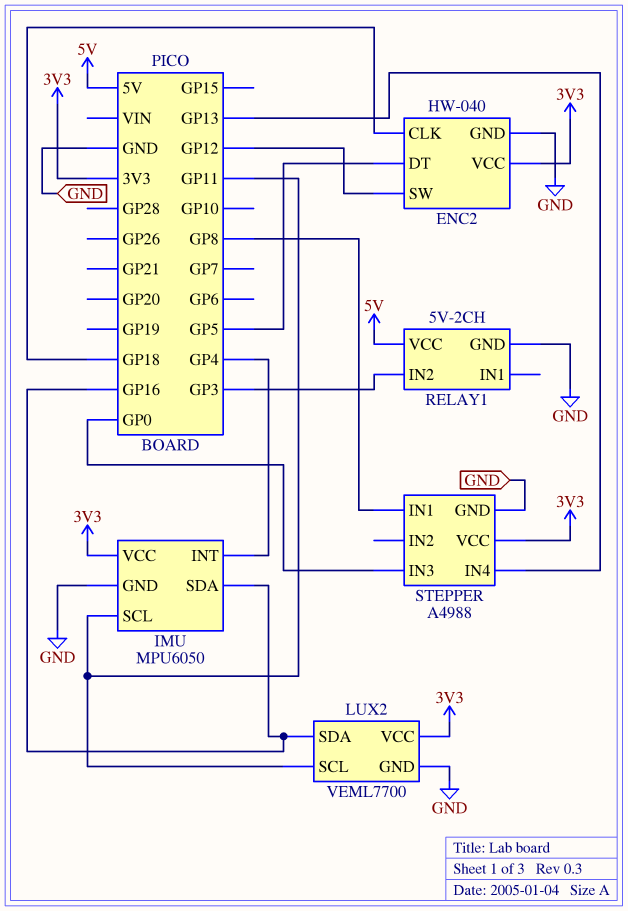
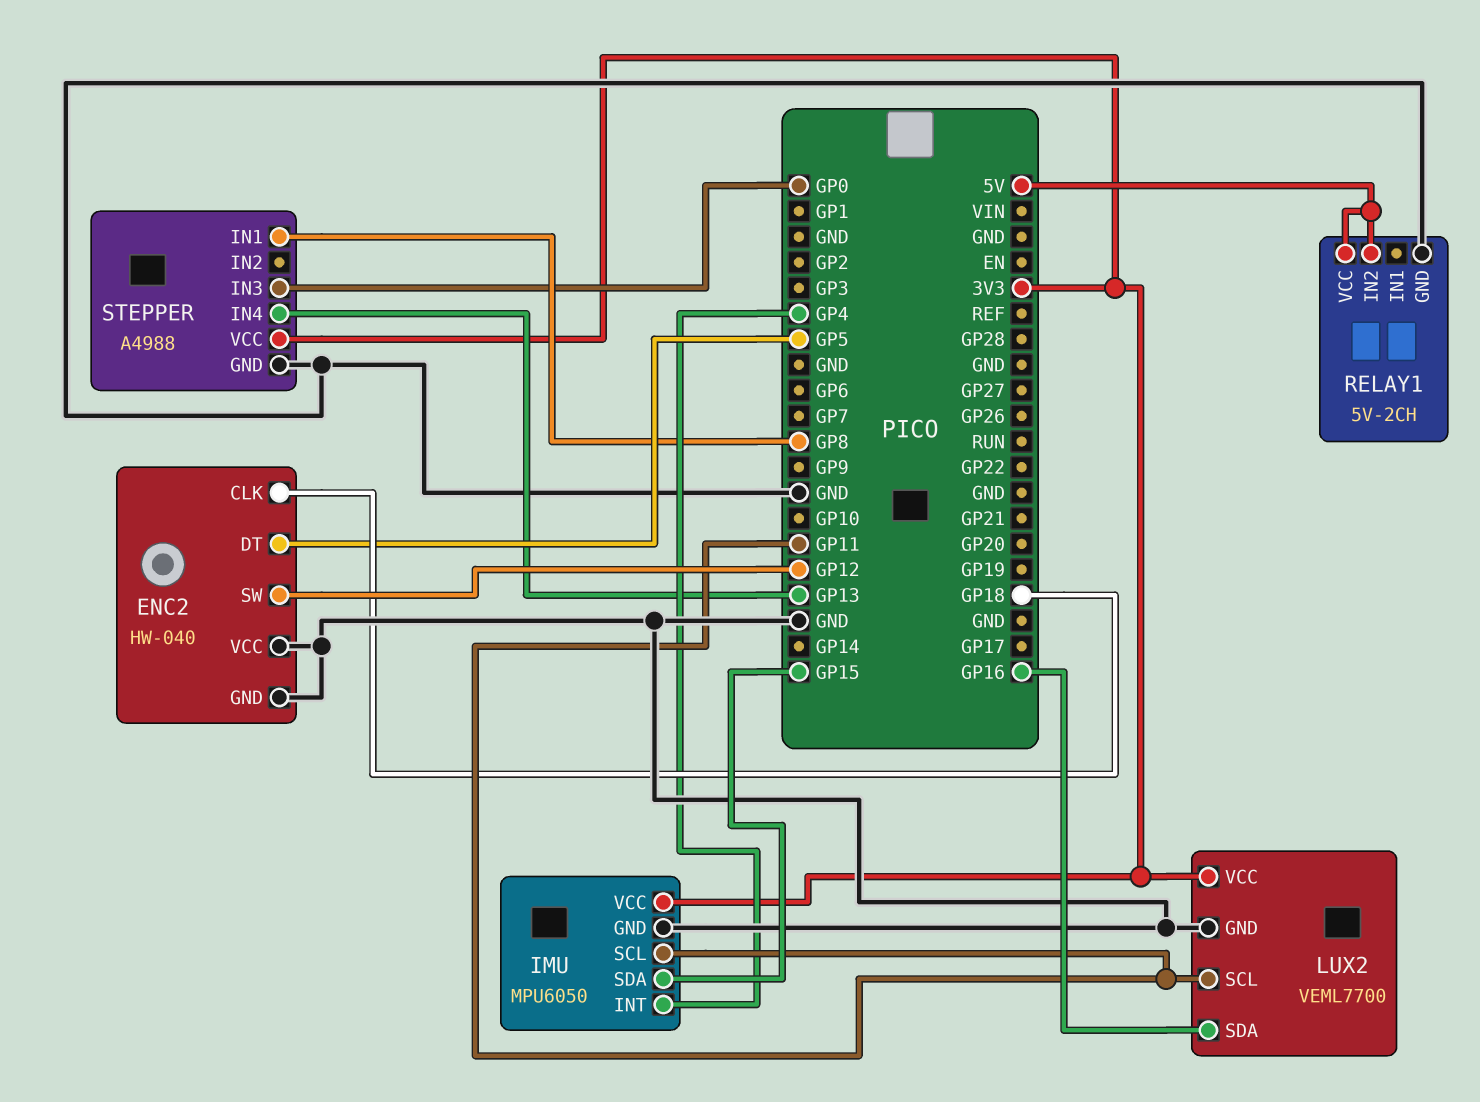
ENC2 pin VCC: 3V3 -> GND
IMU pin SDA: GP16 -> GP15
RELAY1 pin IN2: GP3 -> 5V

